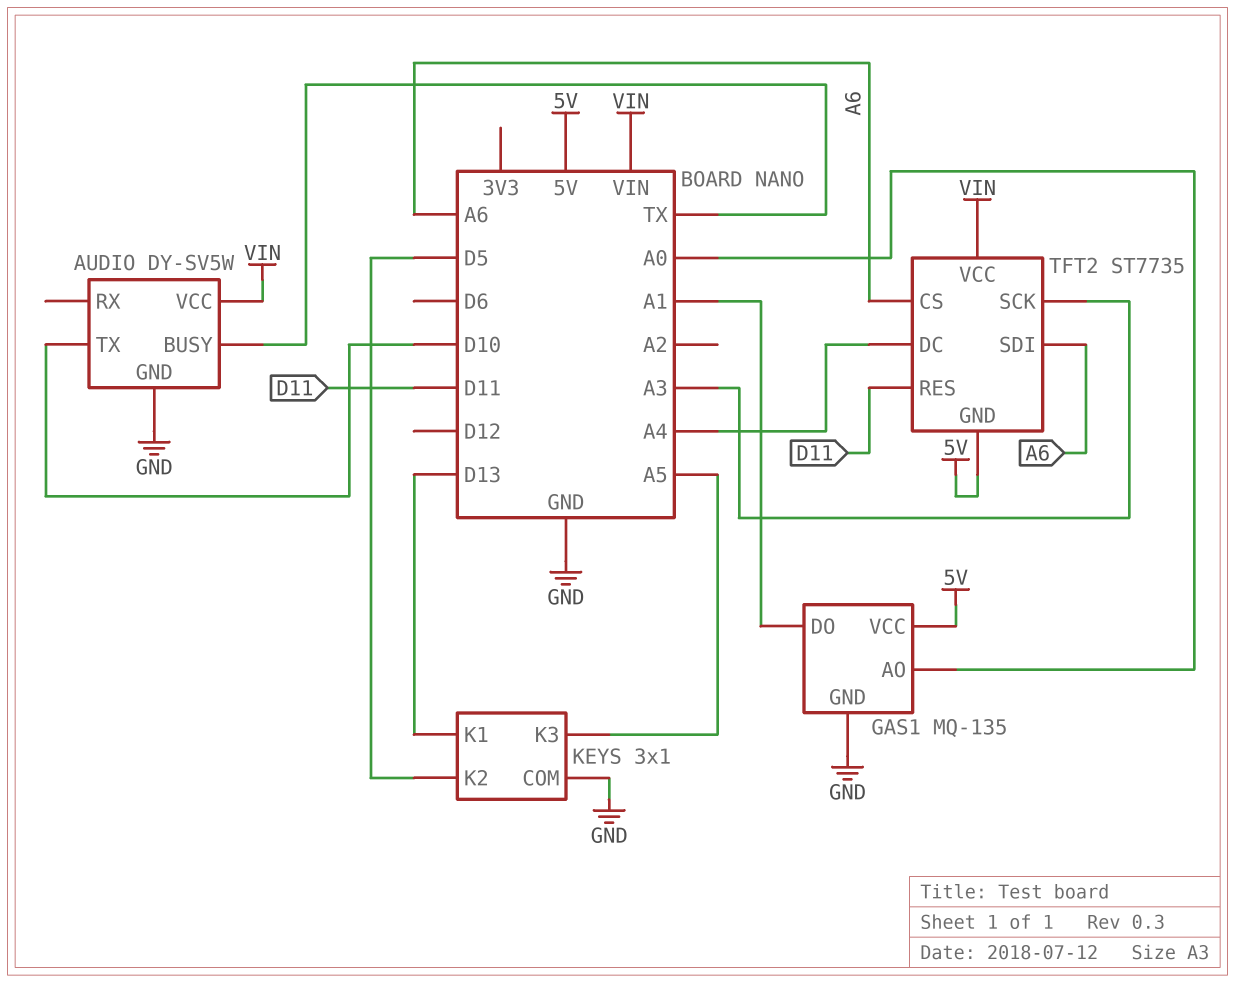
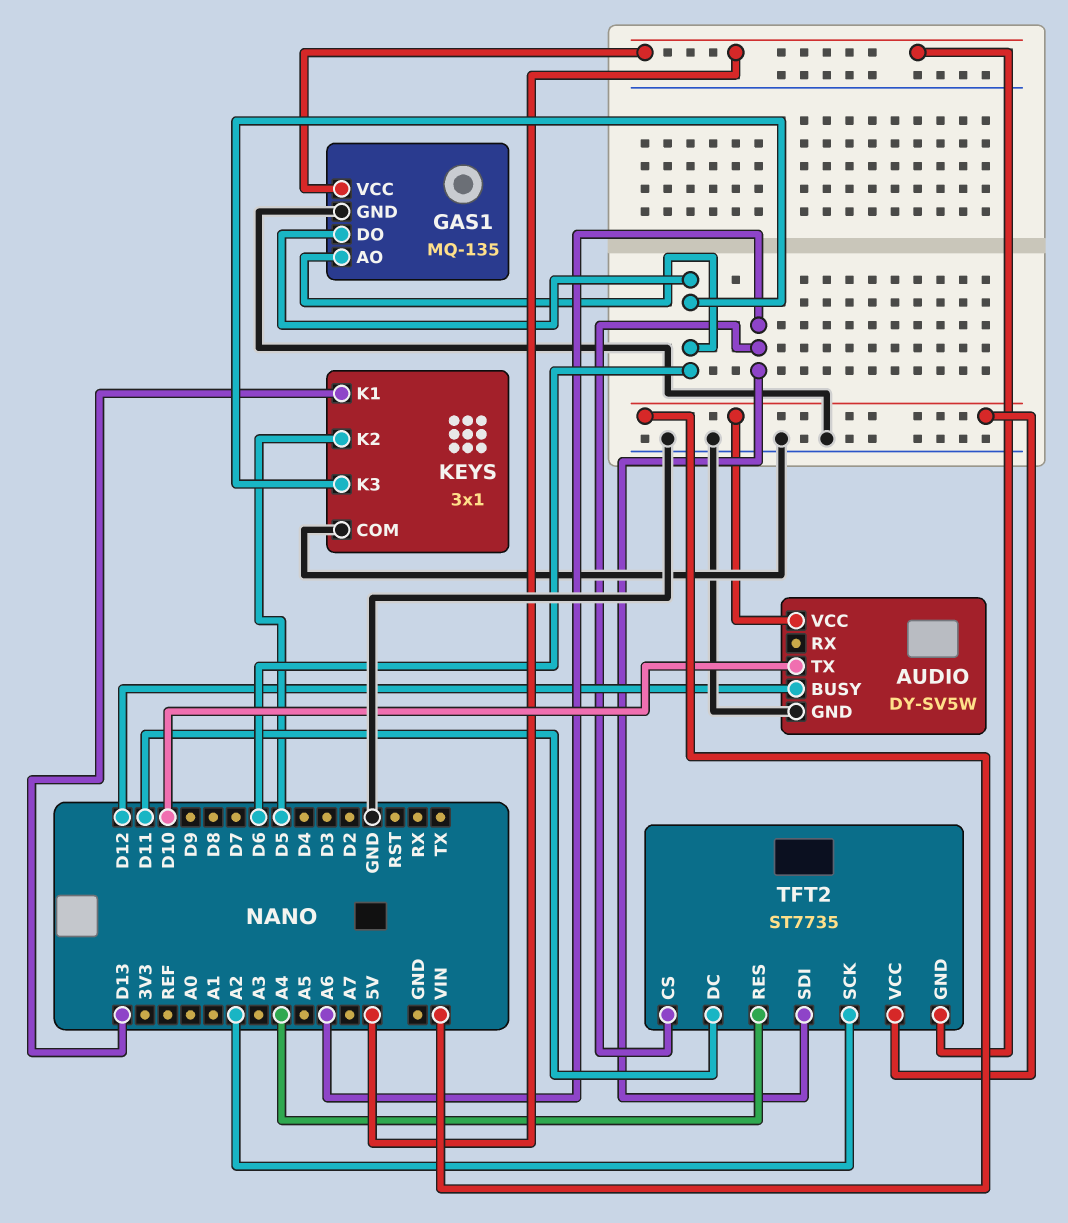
AUDIO pin BUSY: TX -> D12
GAS1 pin AO: A0 -> D6
GAS1 pin DO: A1 -> D6
KEYS pin K3: A5 -> D6
TFT2 pin DC: A4 -> D11
TFT2 pin RES: D11 -> A4
TFT2 pin SCK: A3 -> A2

